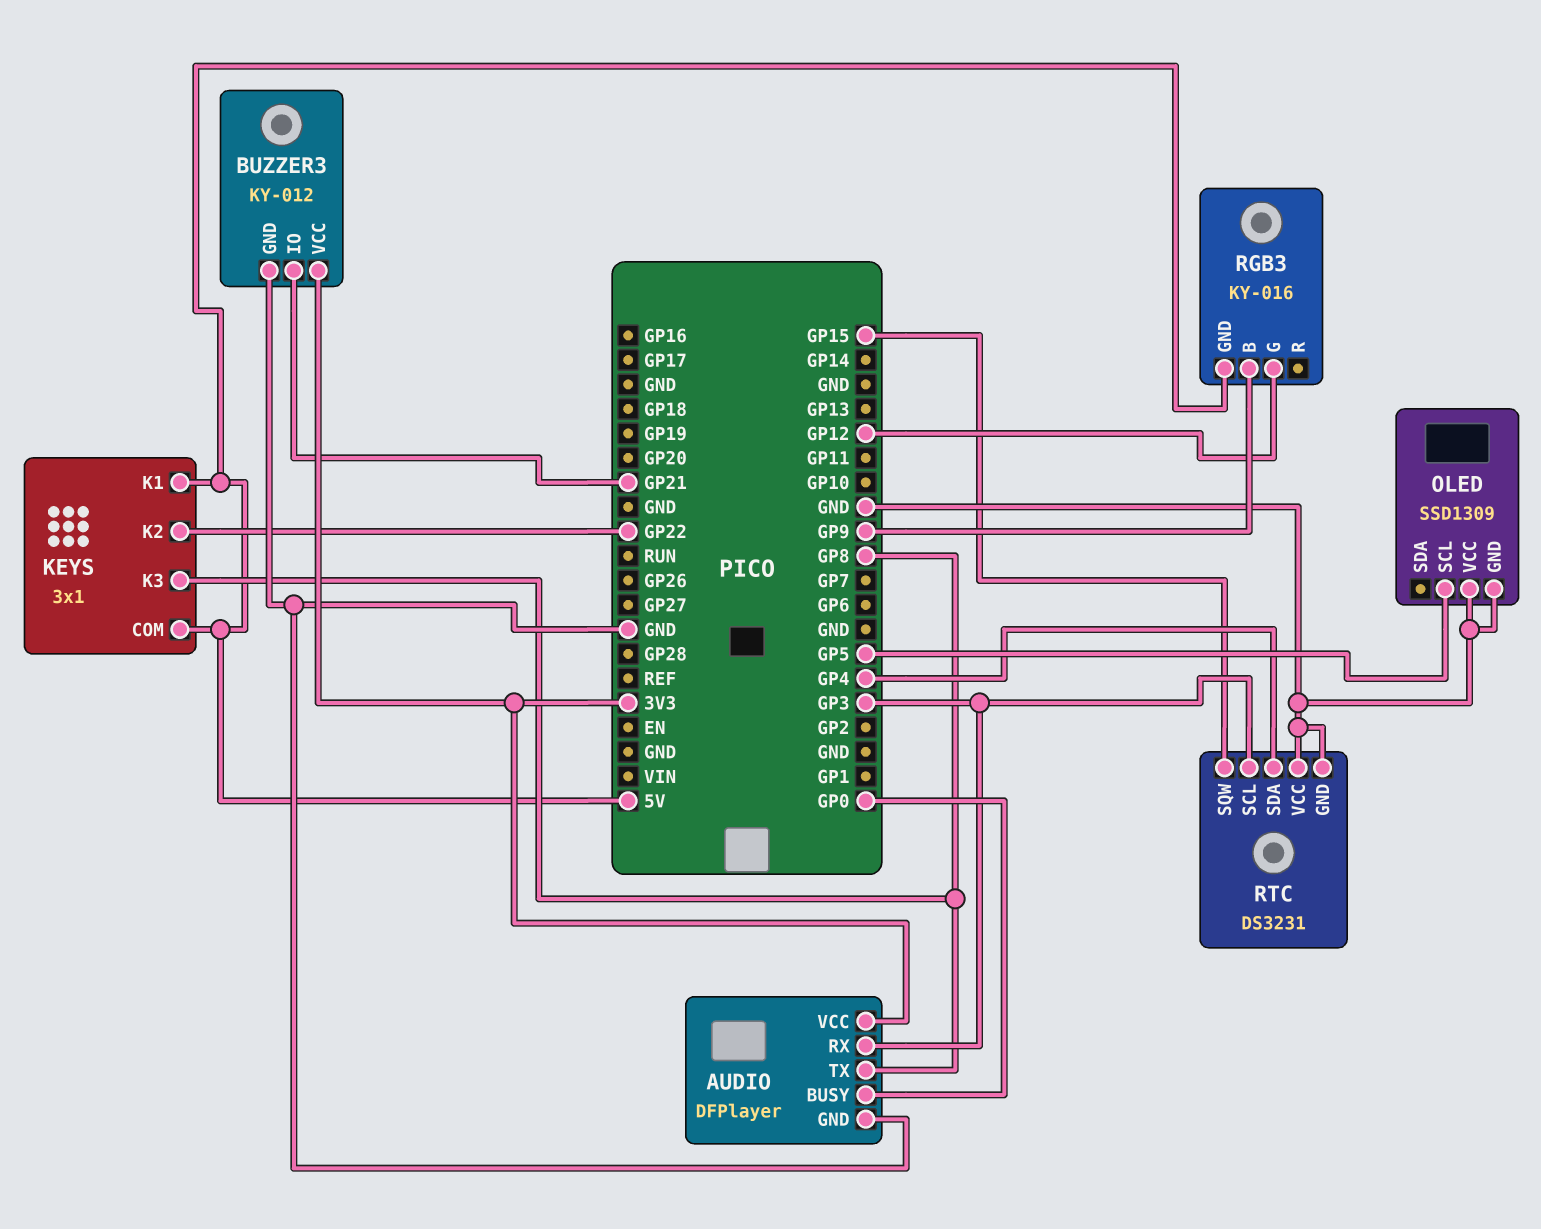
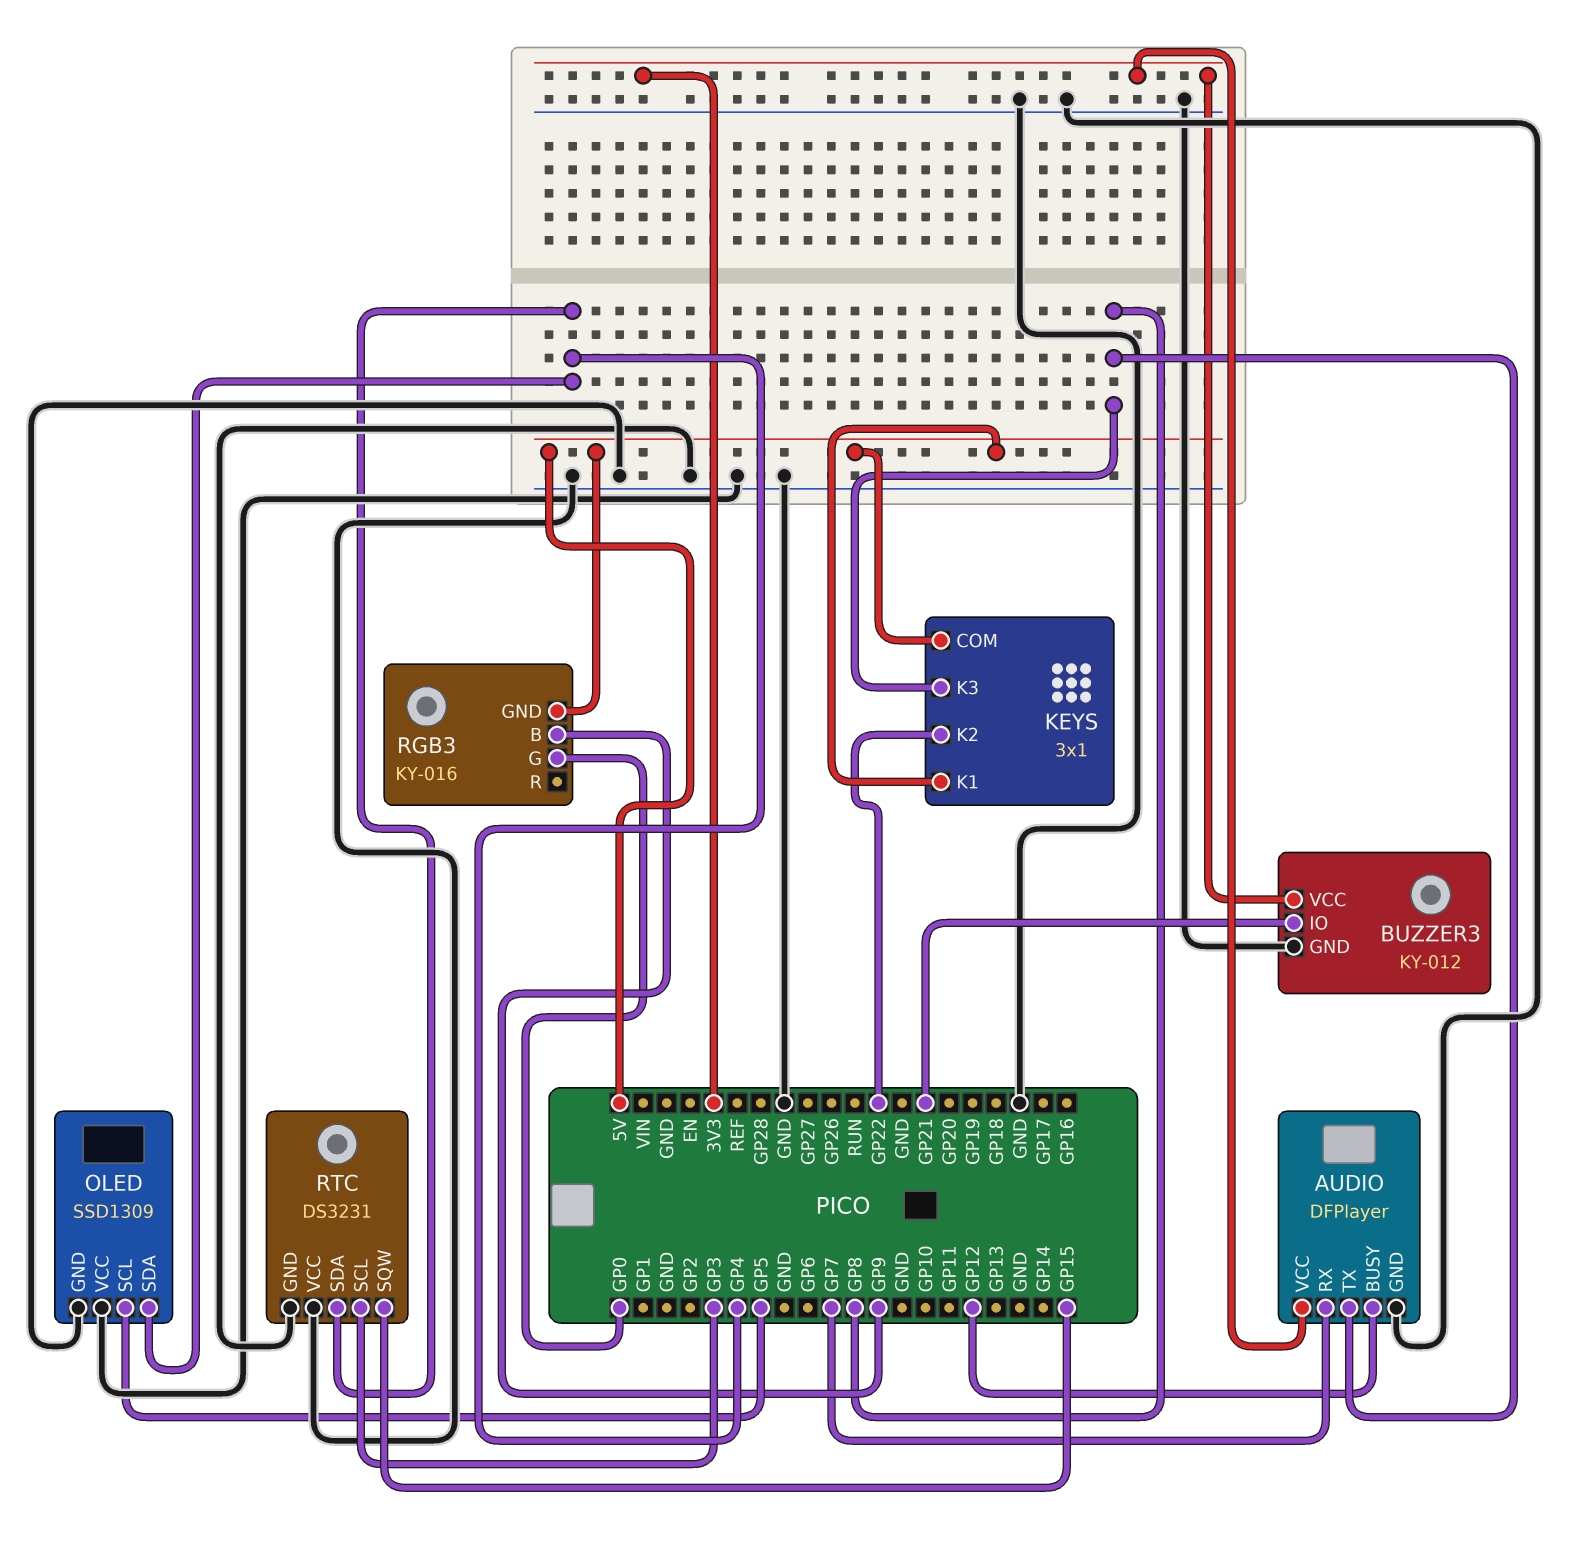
AUDIO pin BUSY: GP0 -> GP12
AUDIO pin RX: GP3 -> GP7
OLED pin SDA: none -> GP4
RGB3 pin G: GP12 -> GP0

